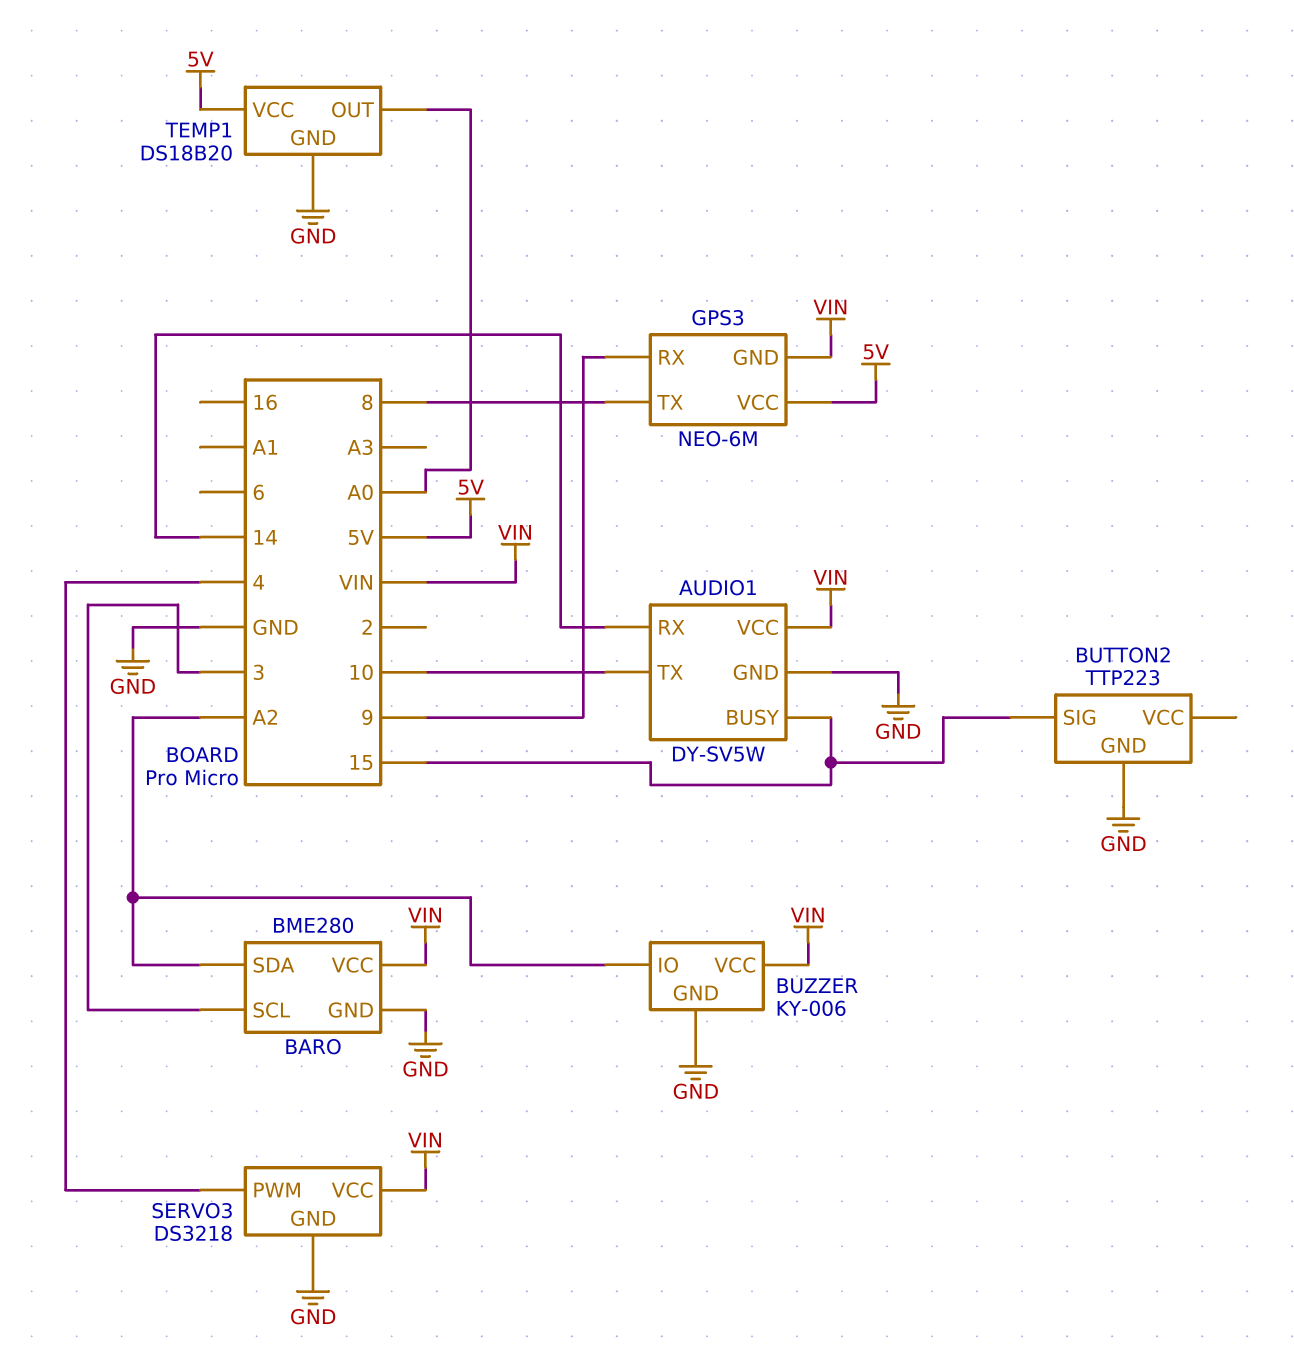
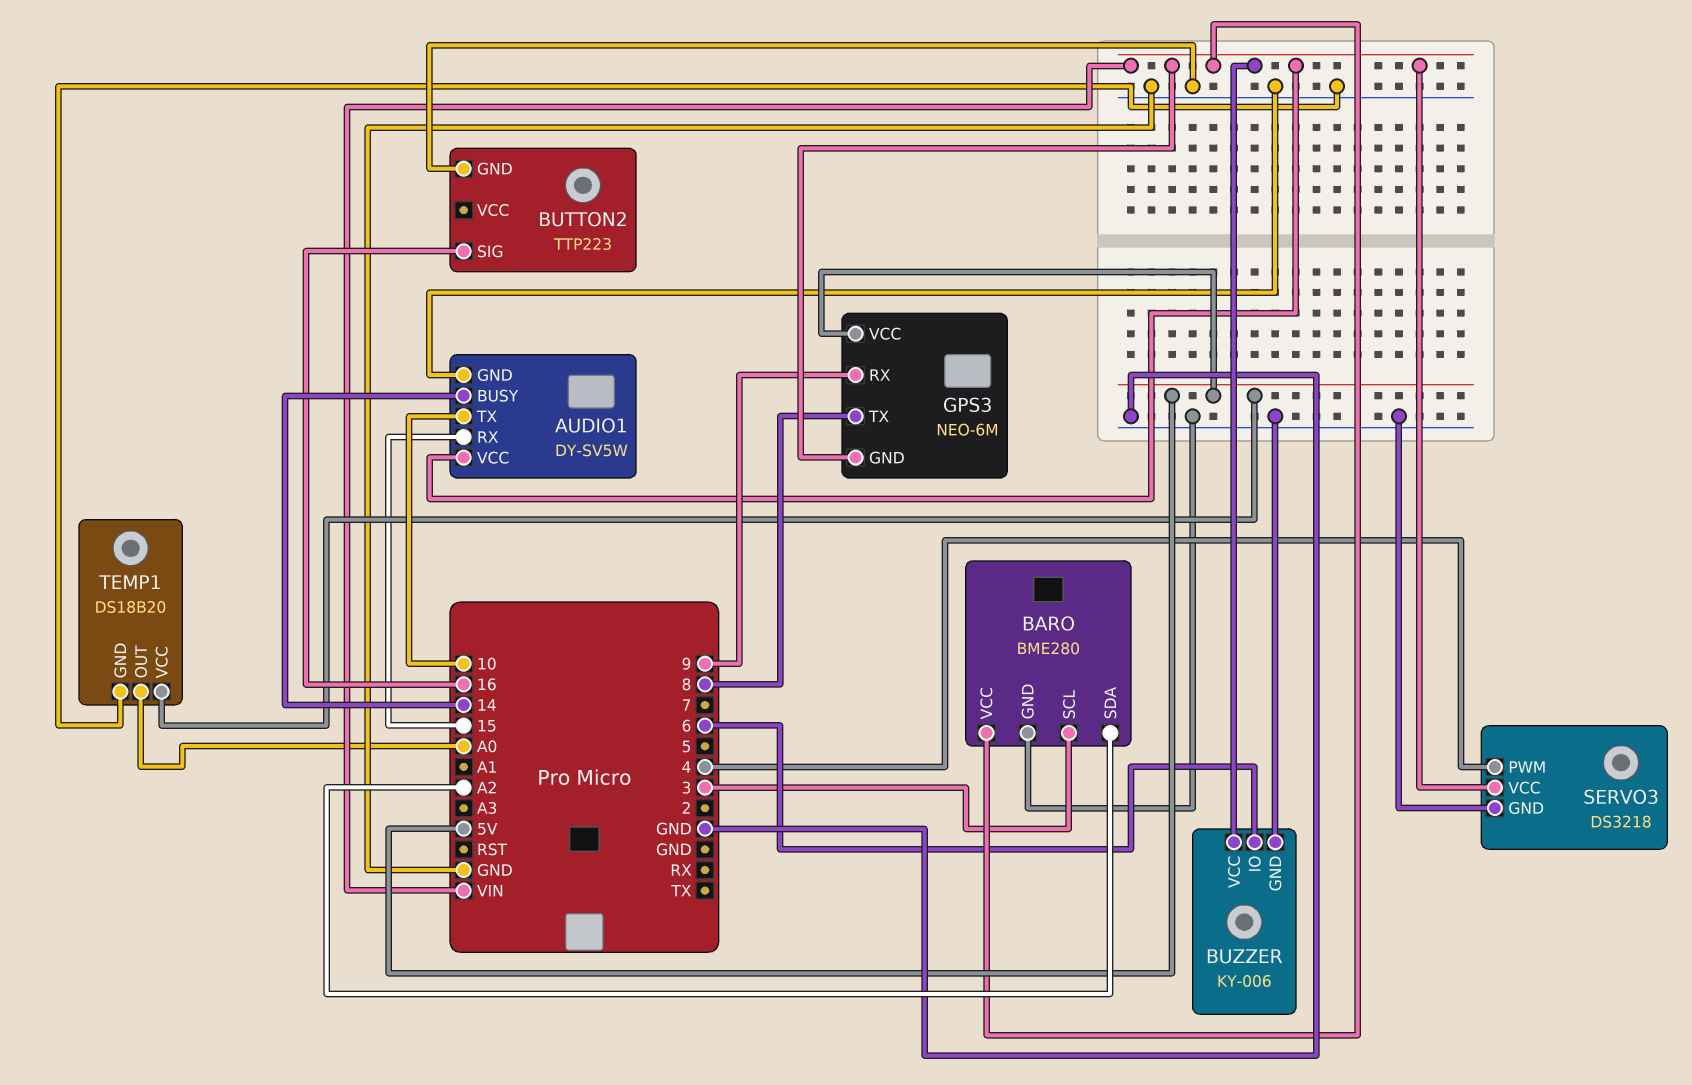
AUDIO1 pin BUSY: 15 -> 14
AUDIO1 pin RX: 14 -> 15
BUTTON2 pin SIG: 15 -> 16
BUZZER pin IO: A2 -> 6

